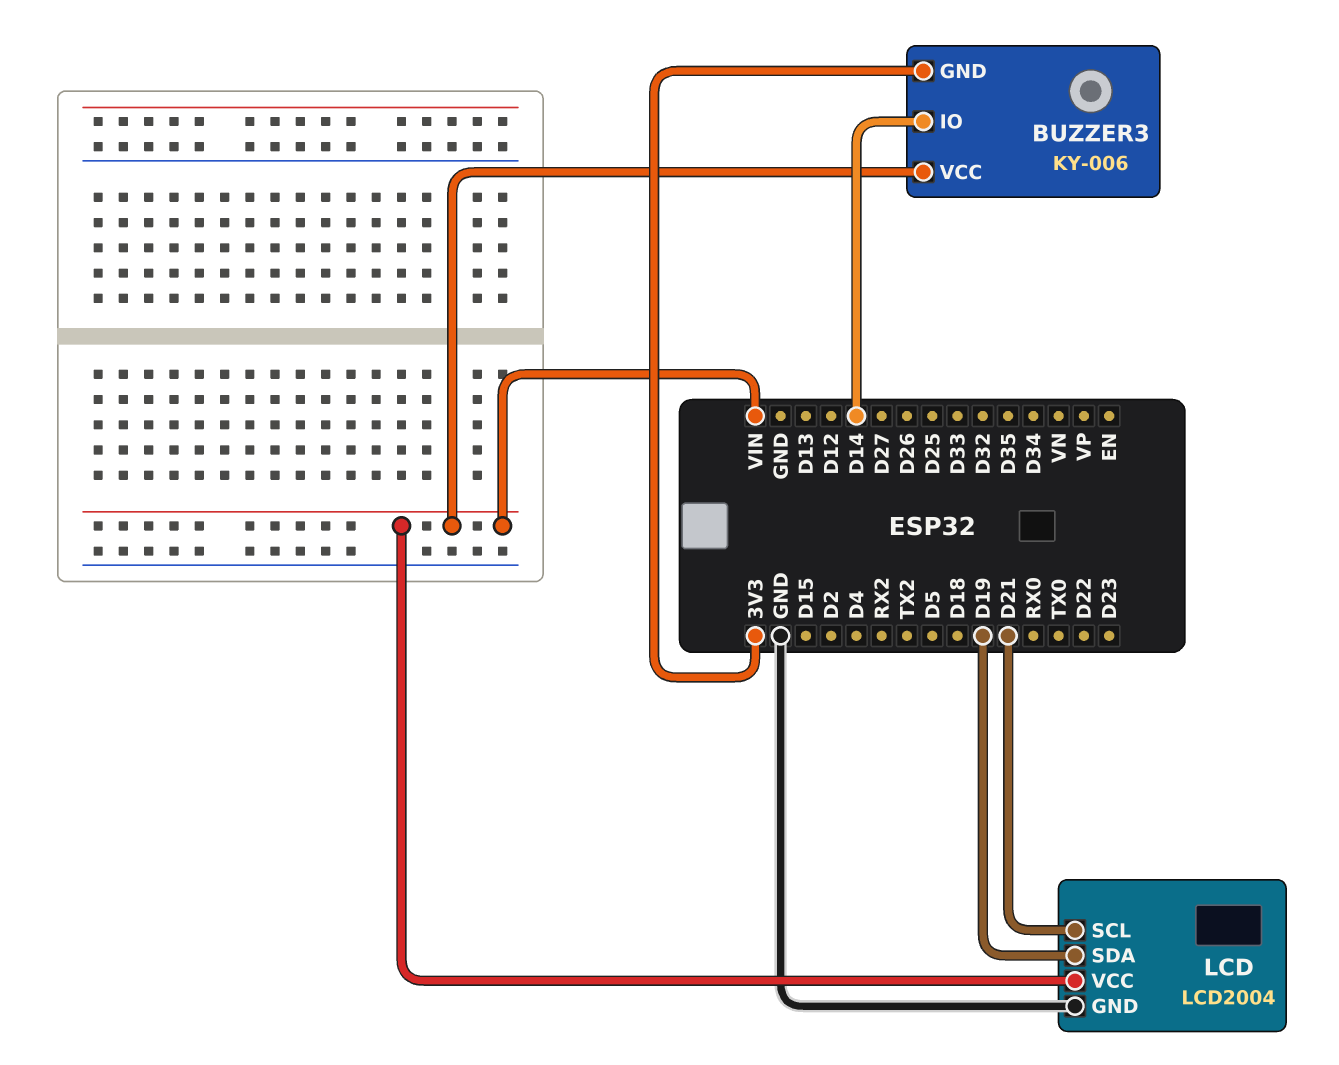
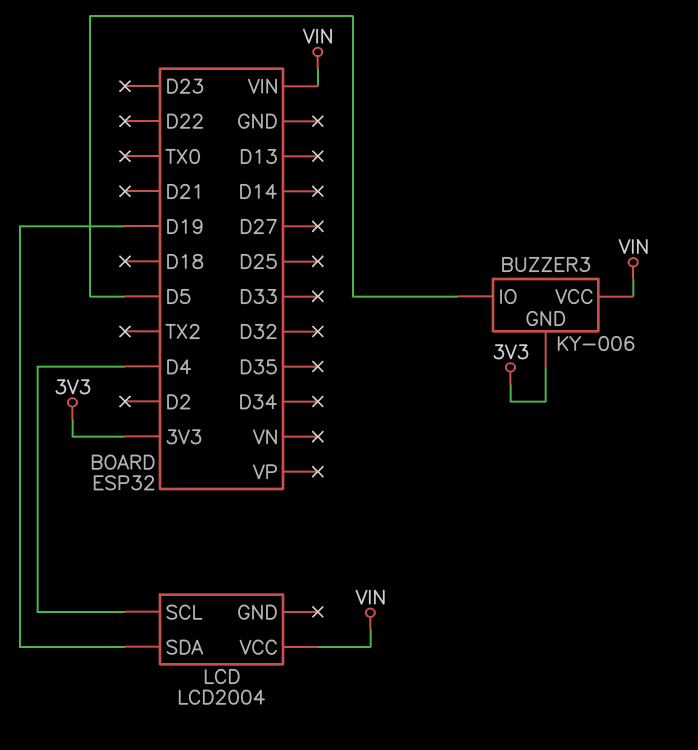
BUZZER3 pin IO: D14 -> D5
LCD pin GND: GND -> none
LCD pin SCL: D21 -> D4

